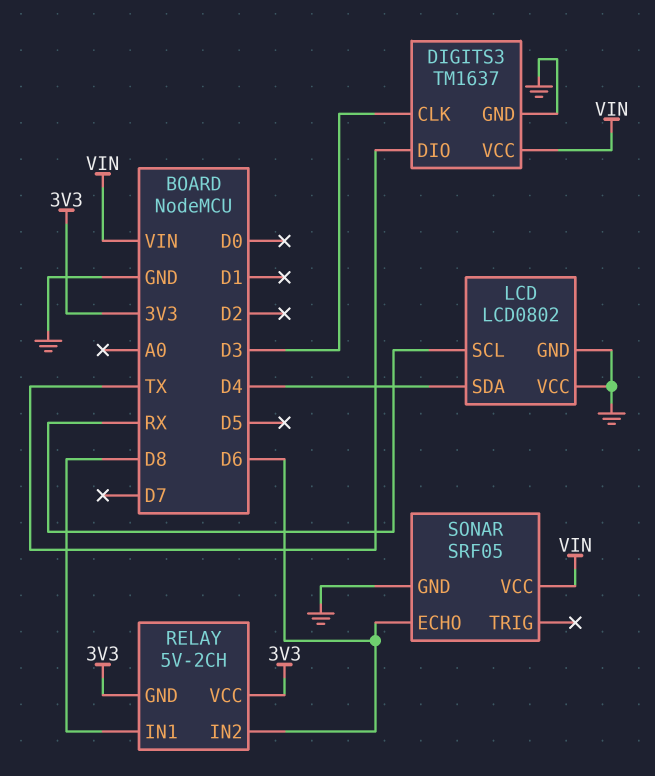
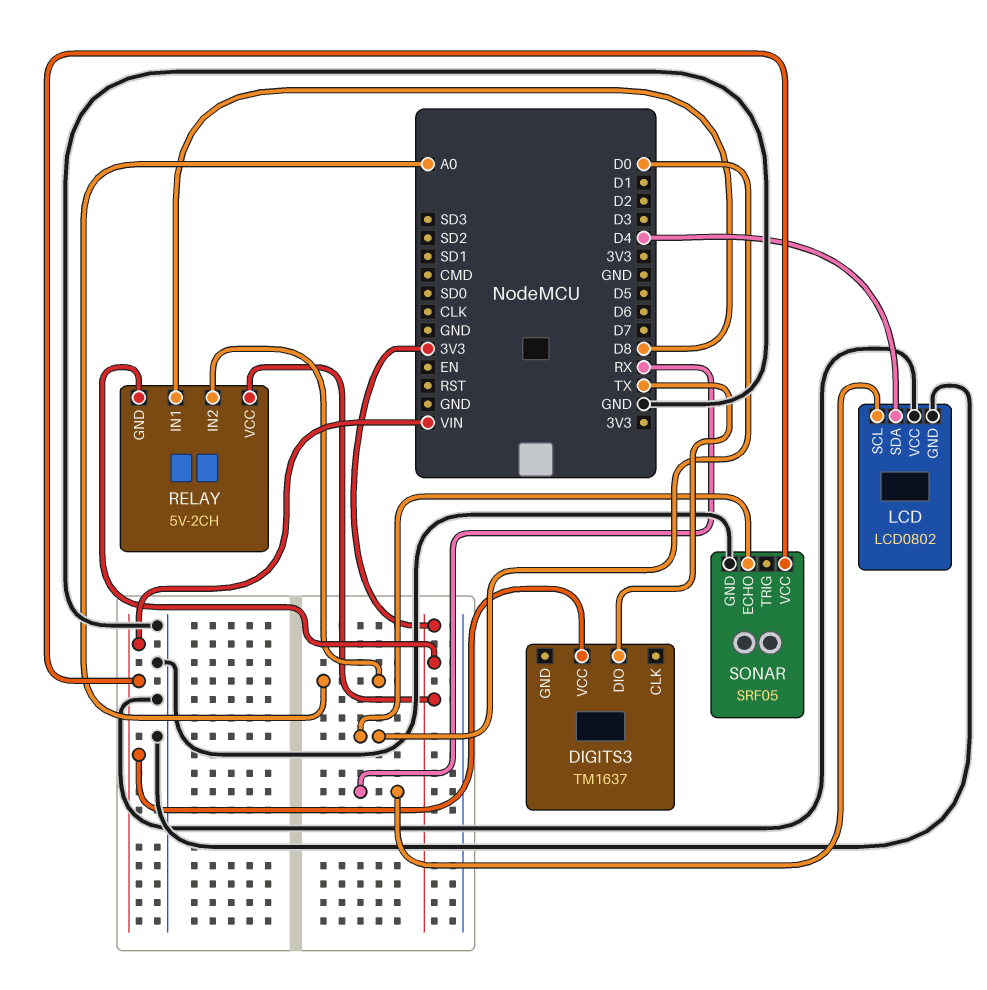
DIGITS3 pin CLK: D3 -> none
DIGITS3 pin GND: GND -> none
RELAY pin IN2: D6 -> A0
SONAR pin ECHO: D6 -> D0

